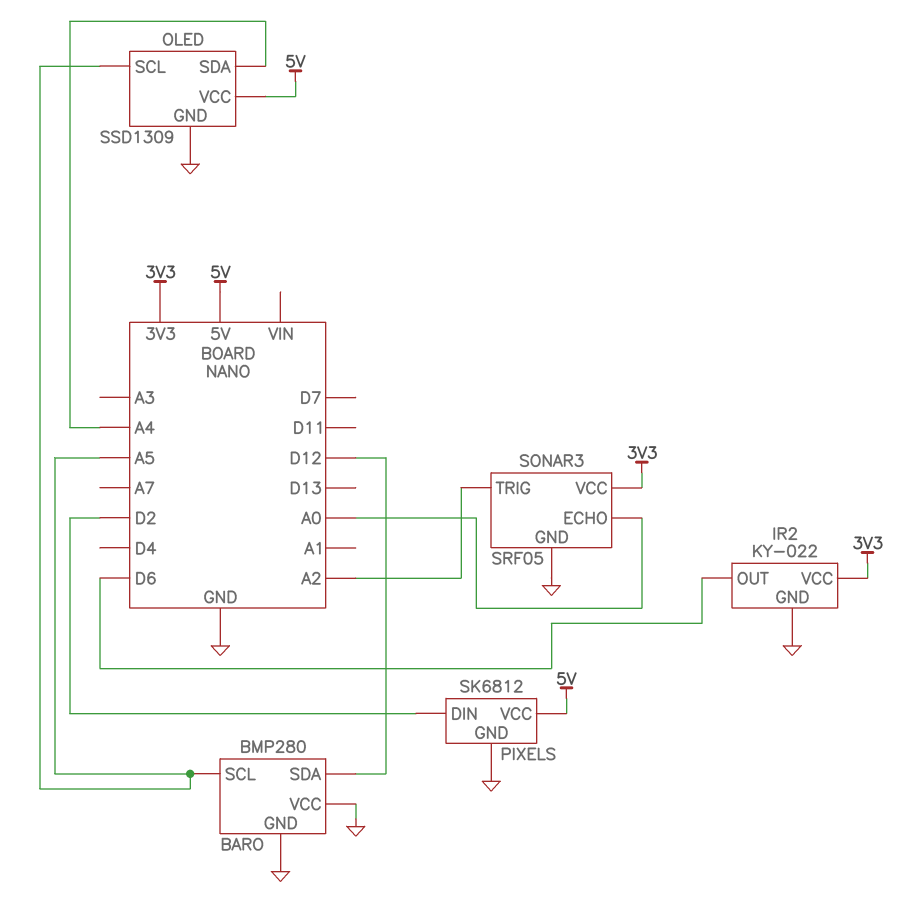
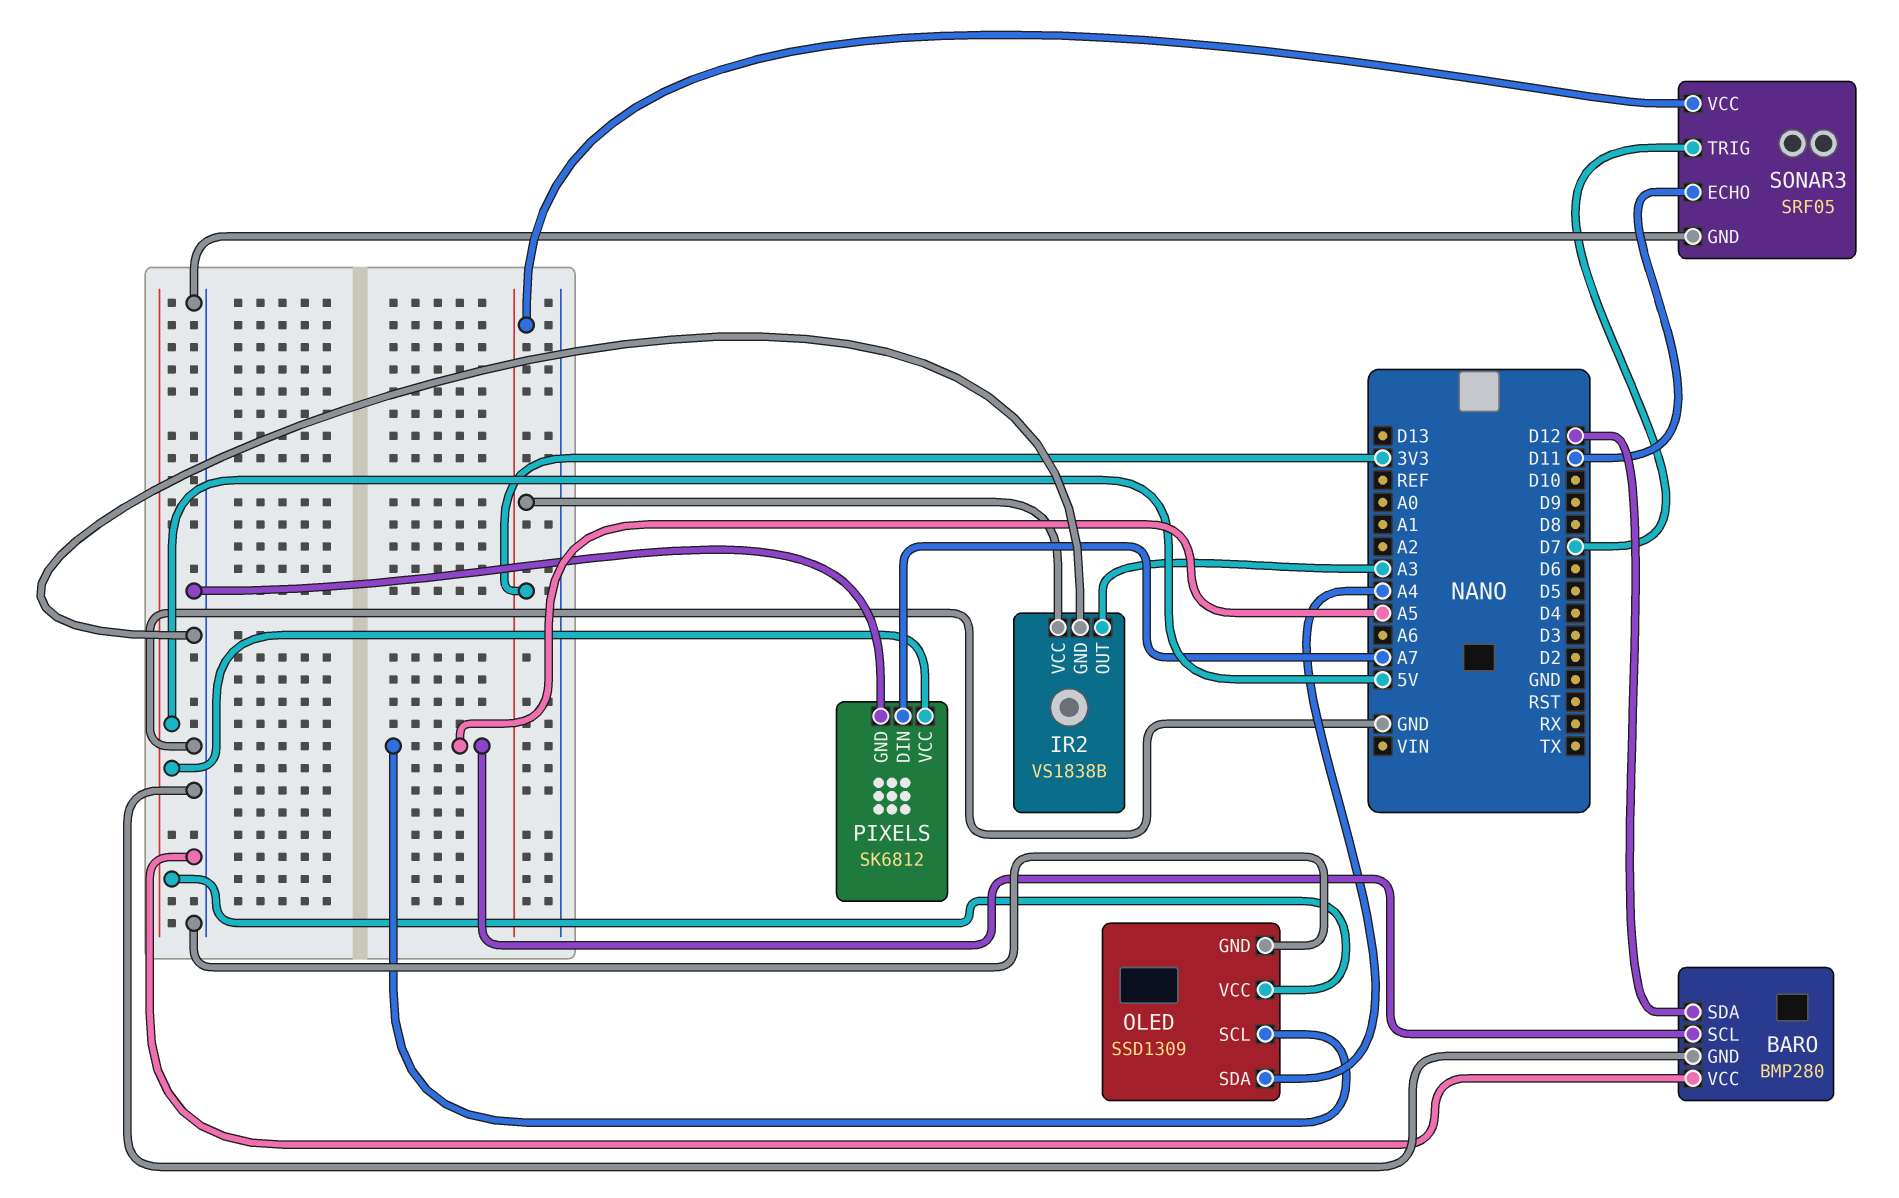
IR2: KY-022 -> VS1838B
IR2 pin OUT: D6 -> A3
PIXELS pin DIN: D2 -> A7
SONAR3 pin ECHO: A0 -> D11
SONAR3 pin TRIG: A2 -> D7

